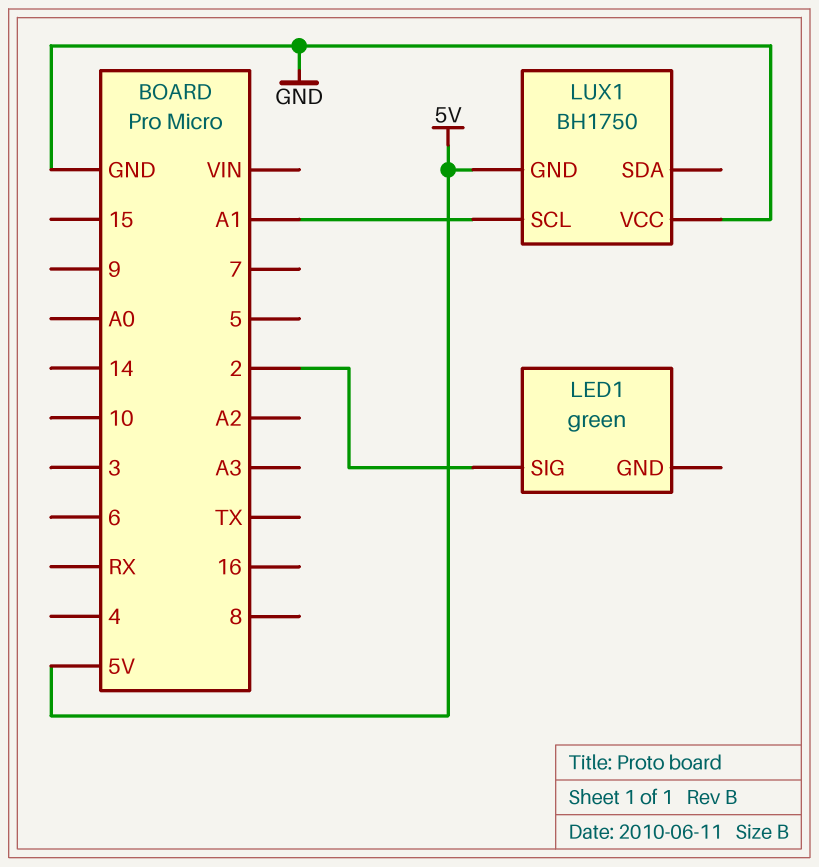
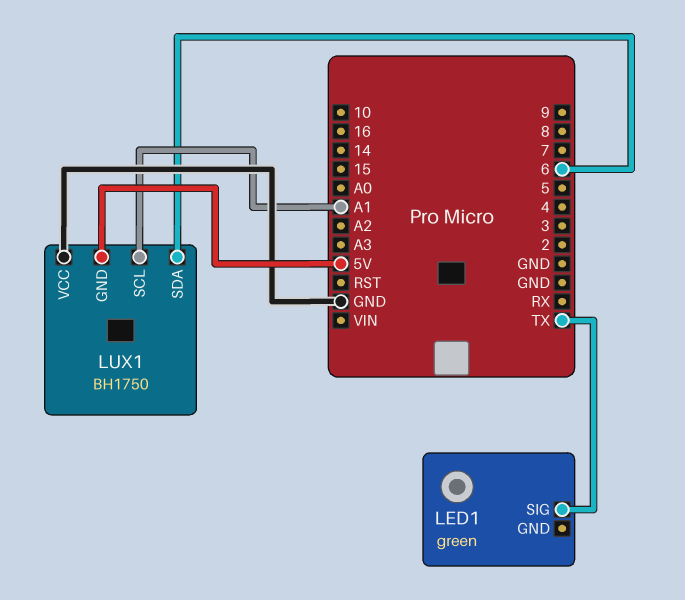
LED1 pin SIG: 2 -> TX
LUX1 pin SDA: none -> 6

